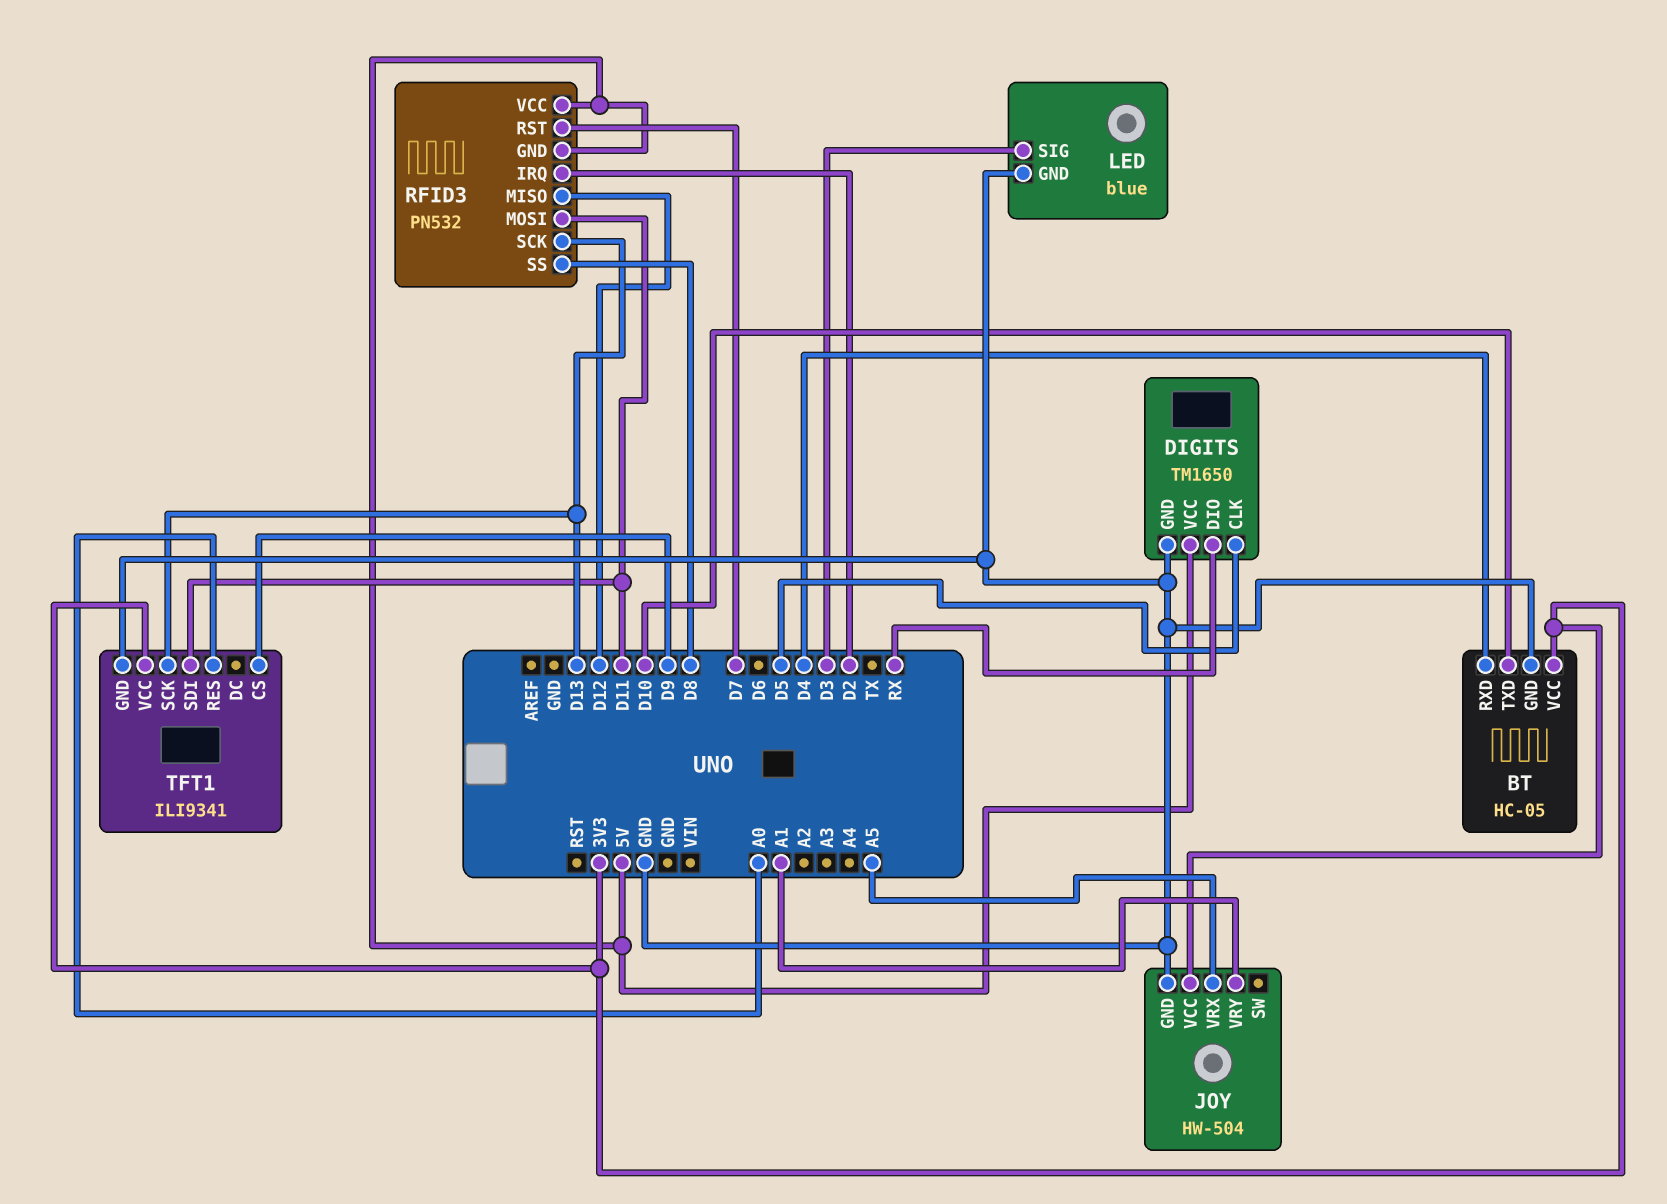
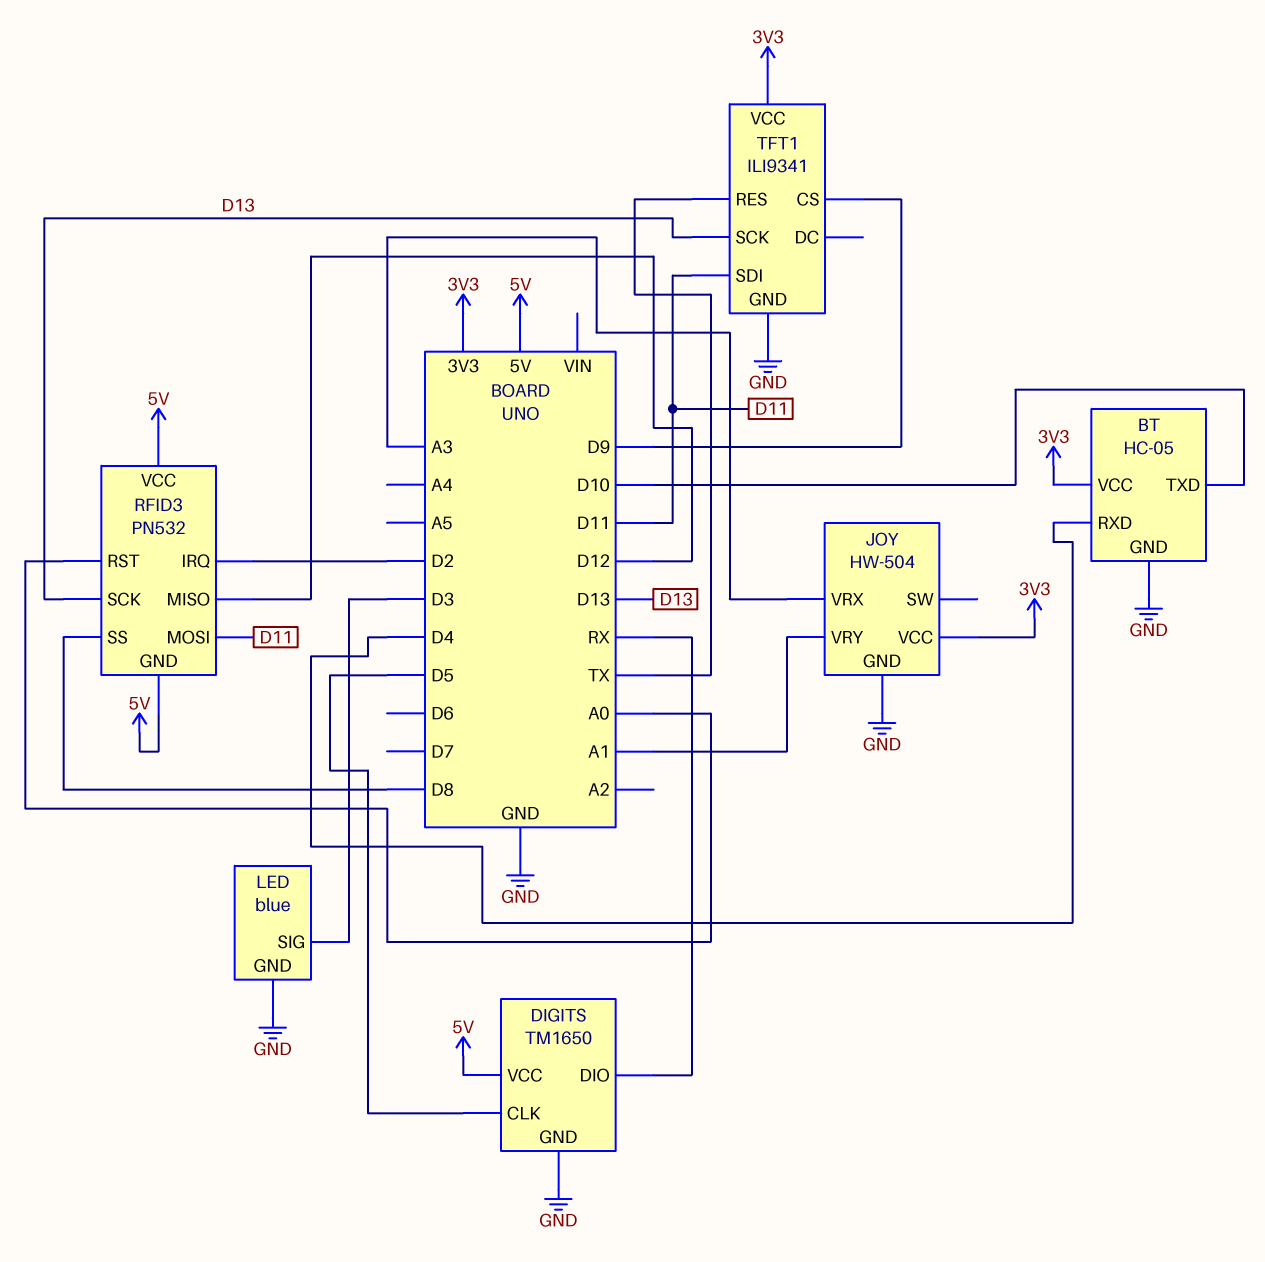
JOY pin VRX: A5 -> A3
RFID3 pin RST: D7 -> A0
TFT1 pin RES: A0 -> TX

